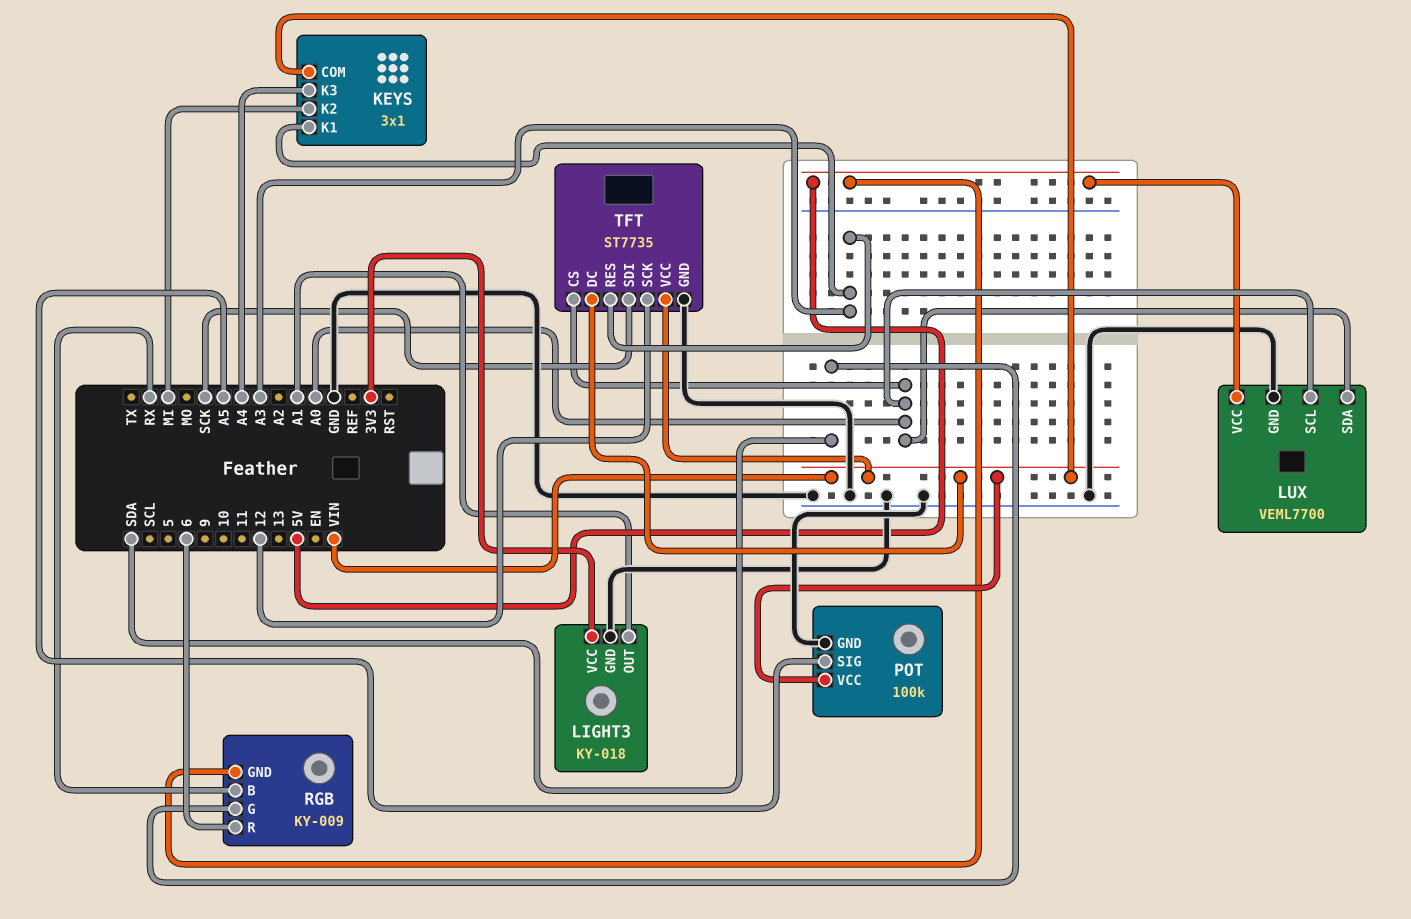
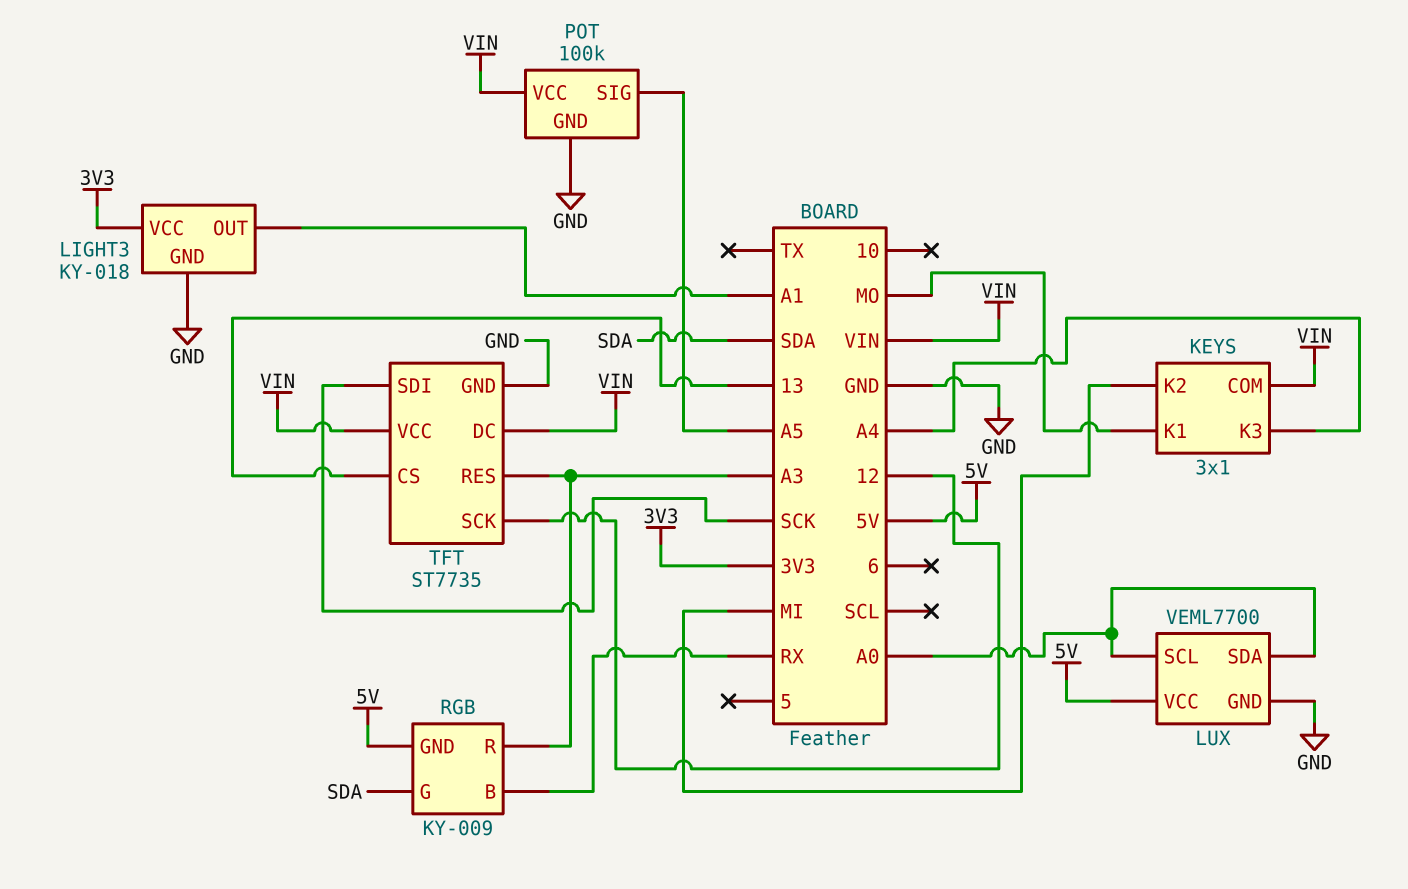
KEYS pin K1: A3 -> MO
RGB pin R: 6 -> A3
TFT pin CS: A0 -> 13

